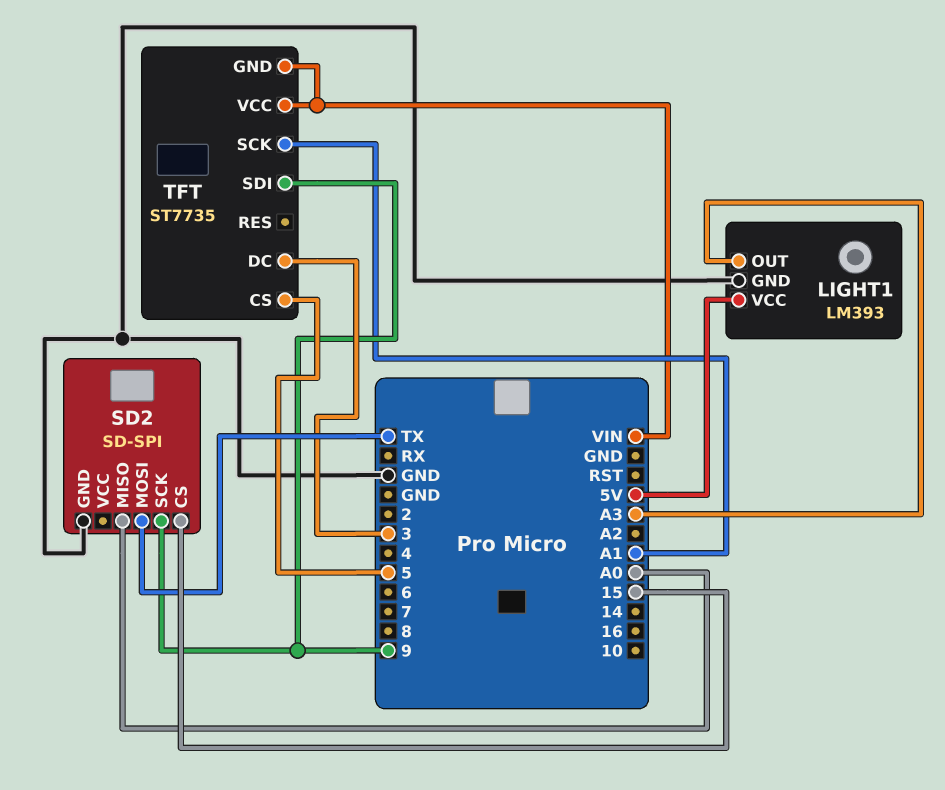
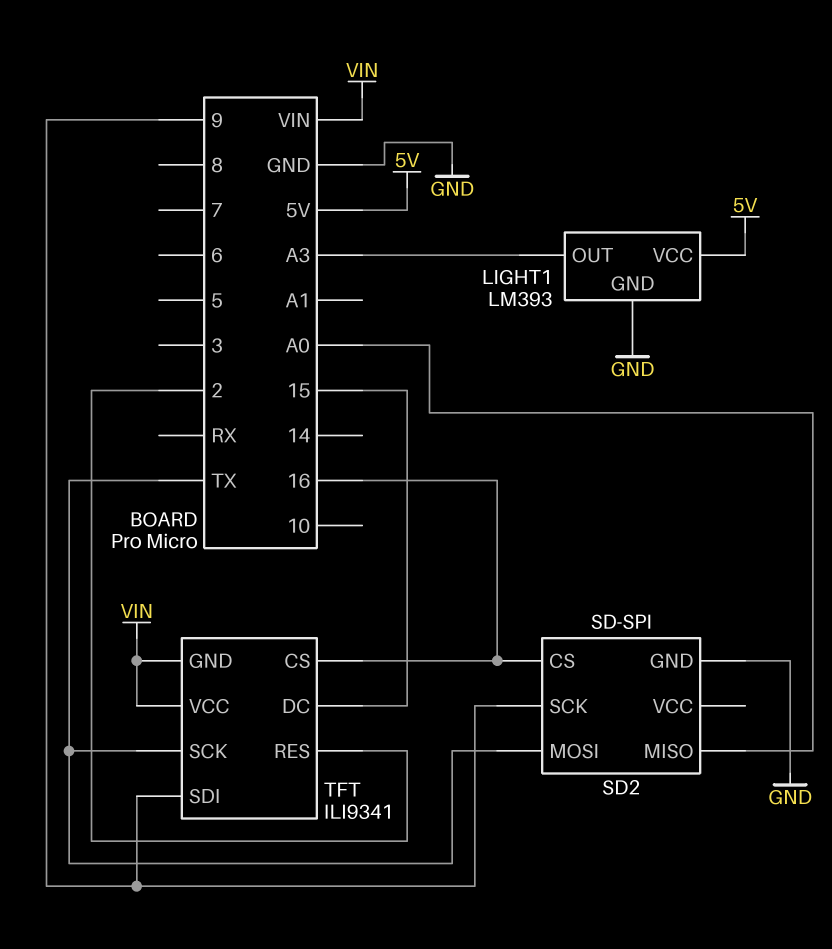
SD2 pin CS: 15 -> 16
TFT: ST7735 -> ILI9341
TFT pin CS: 5 -> 16
TFT pin DC: 3 -> 15
TFT pin RES: none -> 2
TFT pin SCK: A1 -> TX

